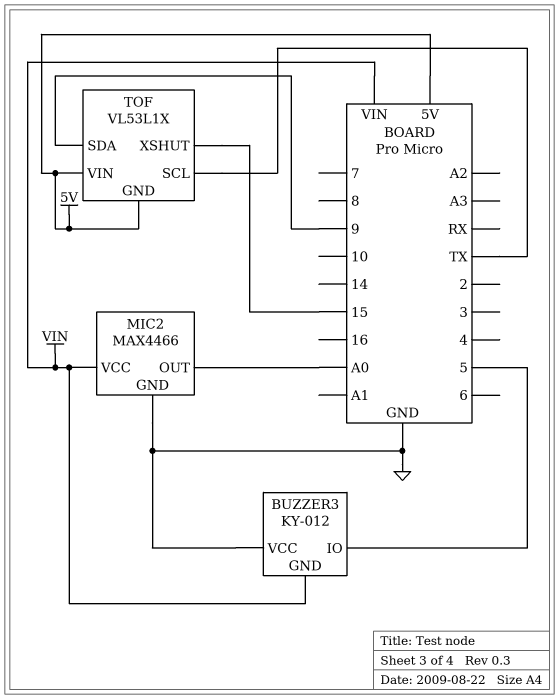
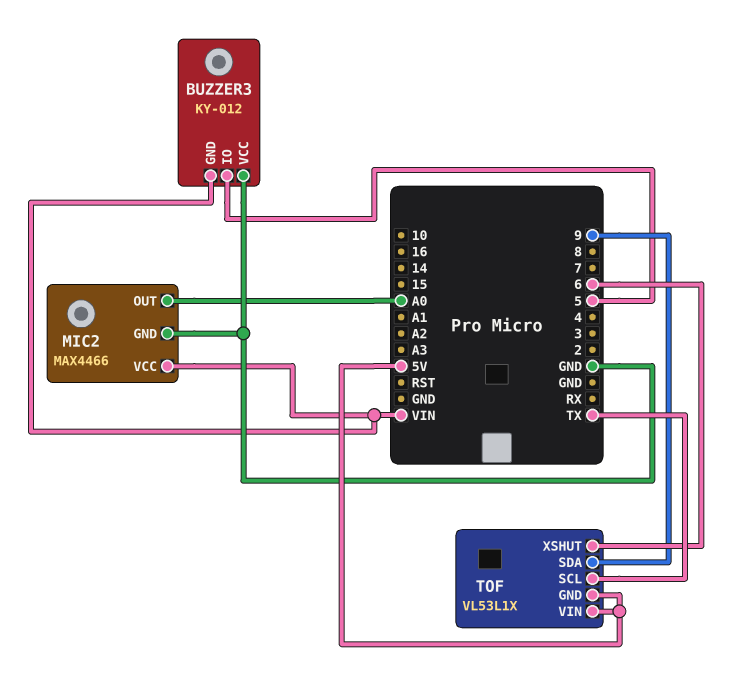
TOF pin XSHUT: 15 -> 6

